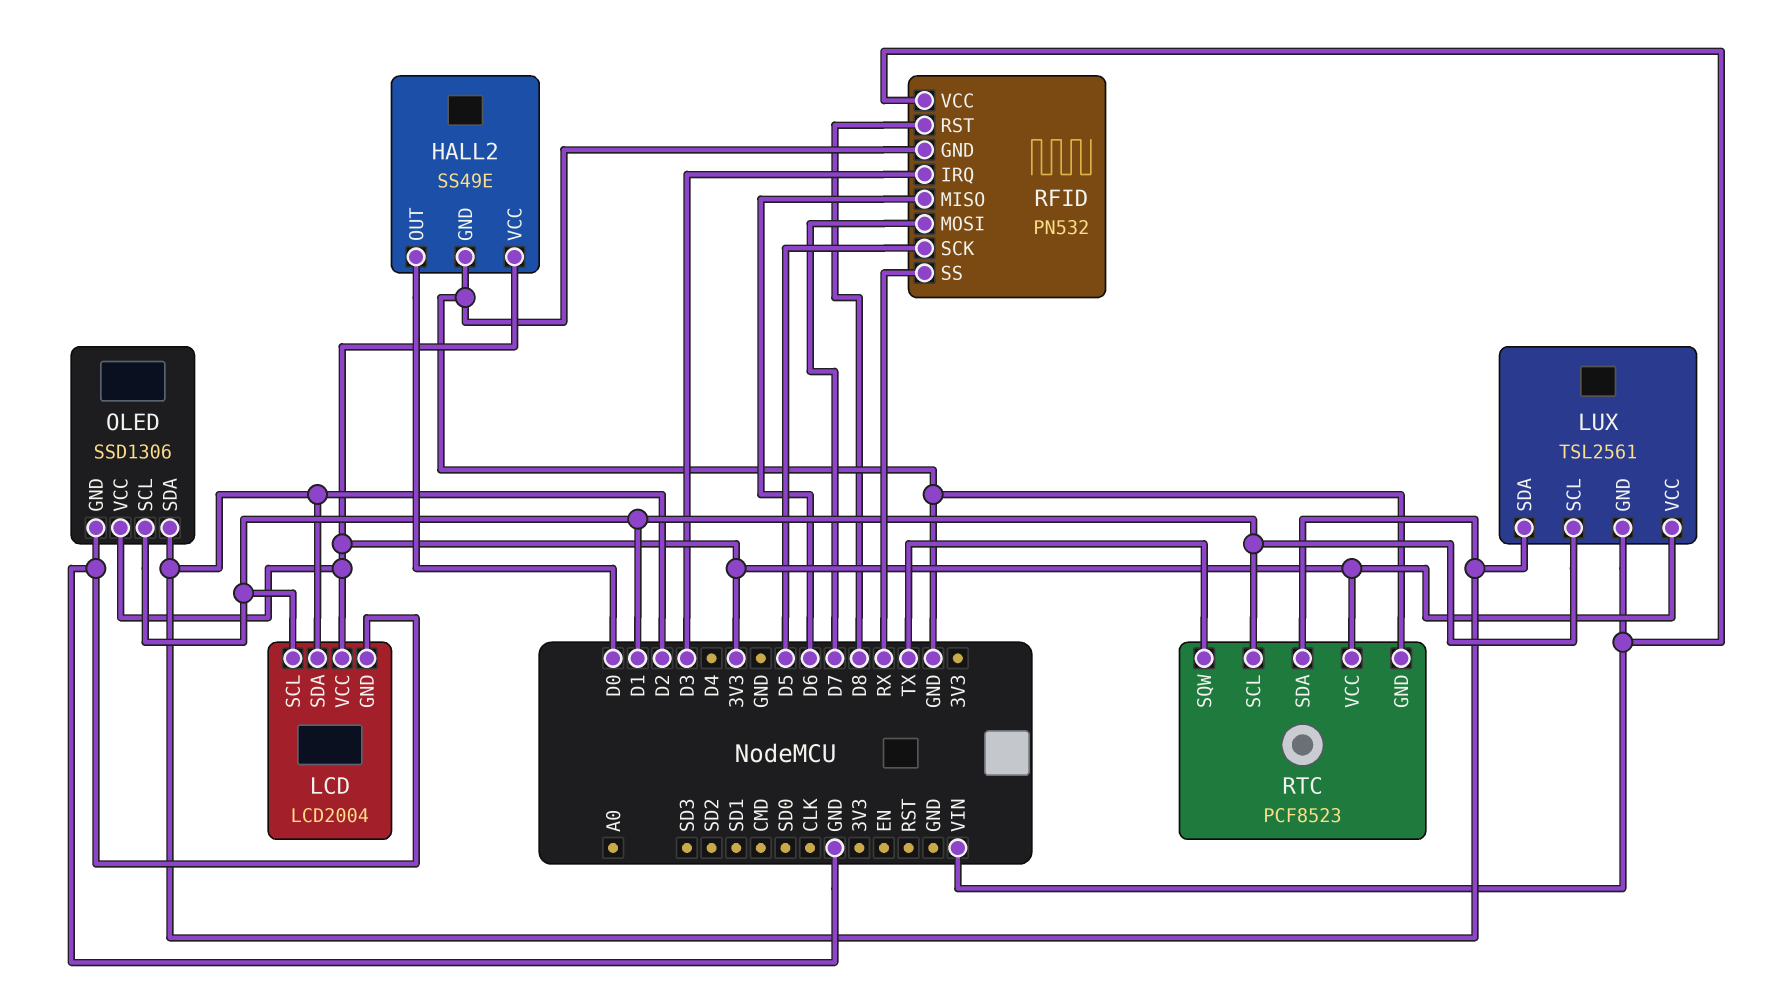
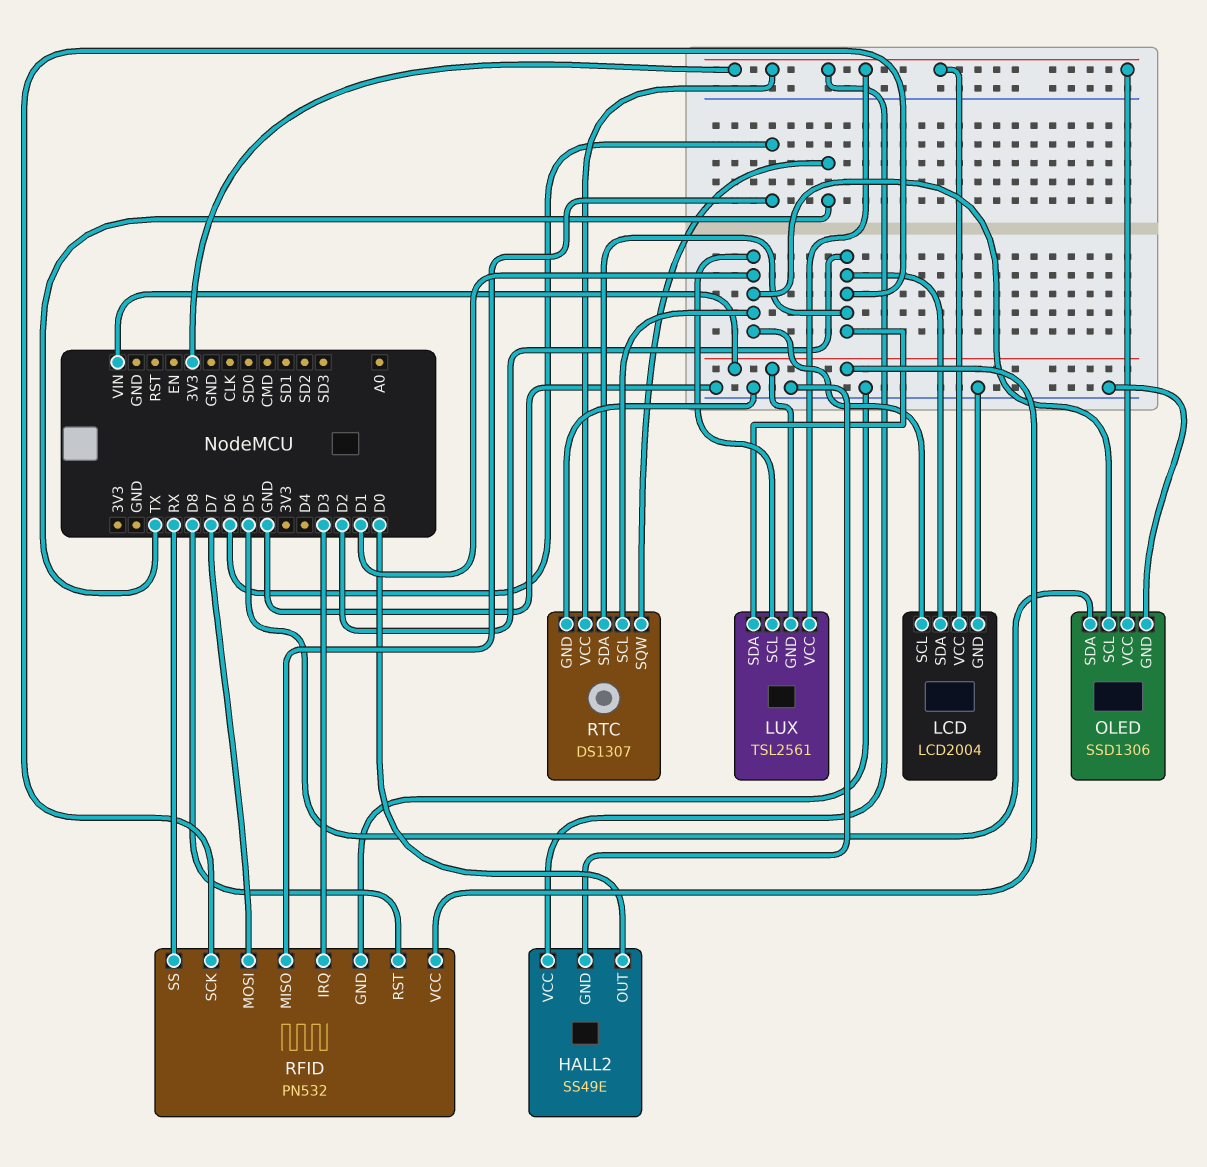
OLED pin SDA: D2 -> D5
RFID pin SCK: D5 -> D2
RTC: PCF8523 -> DS1307

